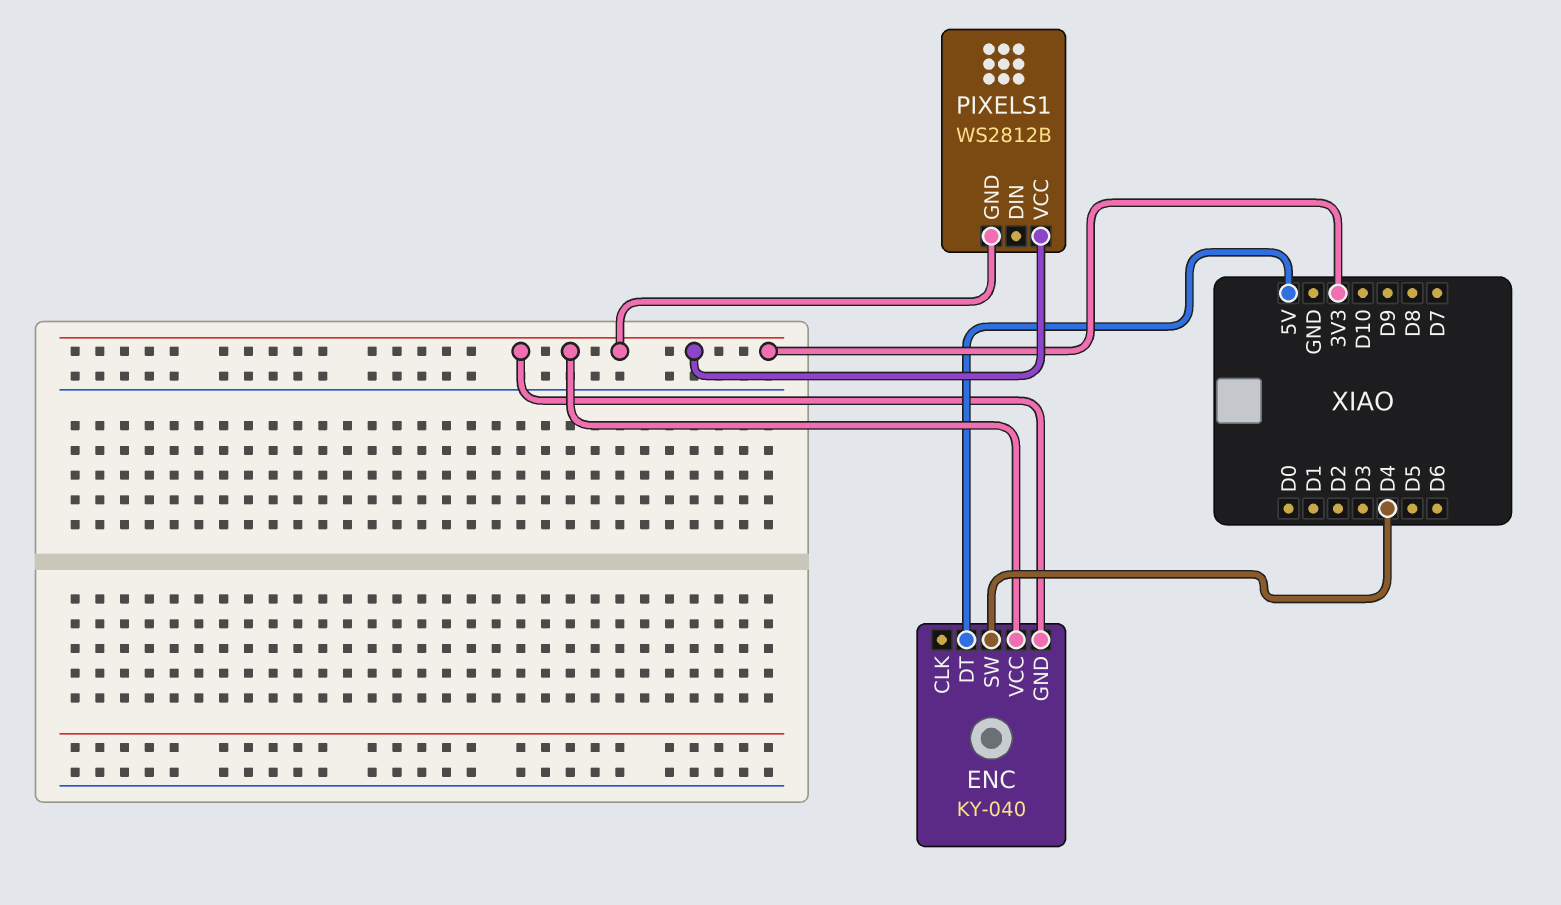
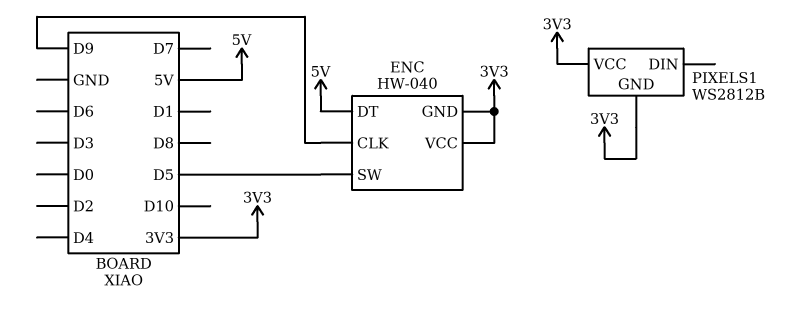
ENC: KY-040 -> HW-040
ENC pin CLK: none -> D9
ENC pin SW: D4 -> D5

